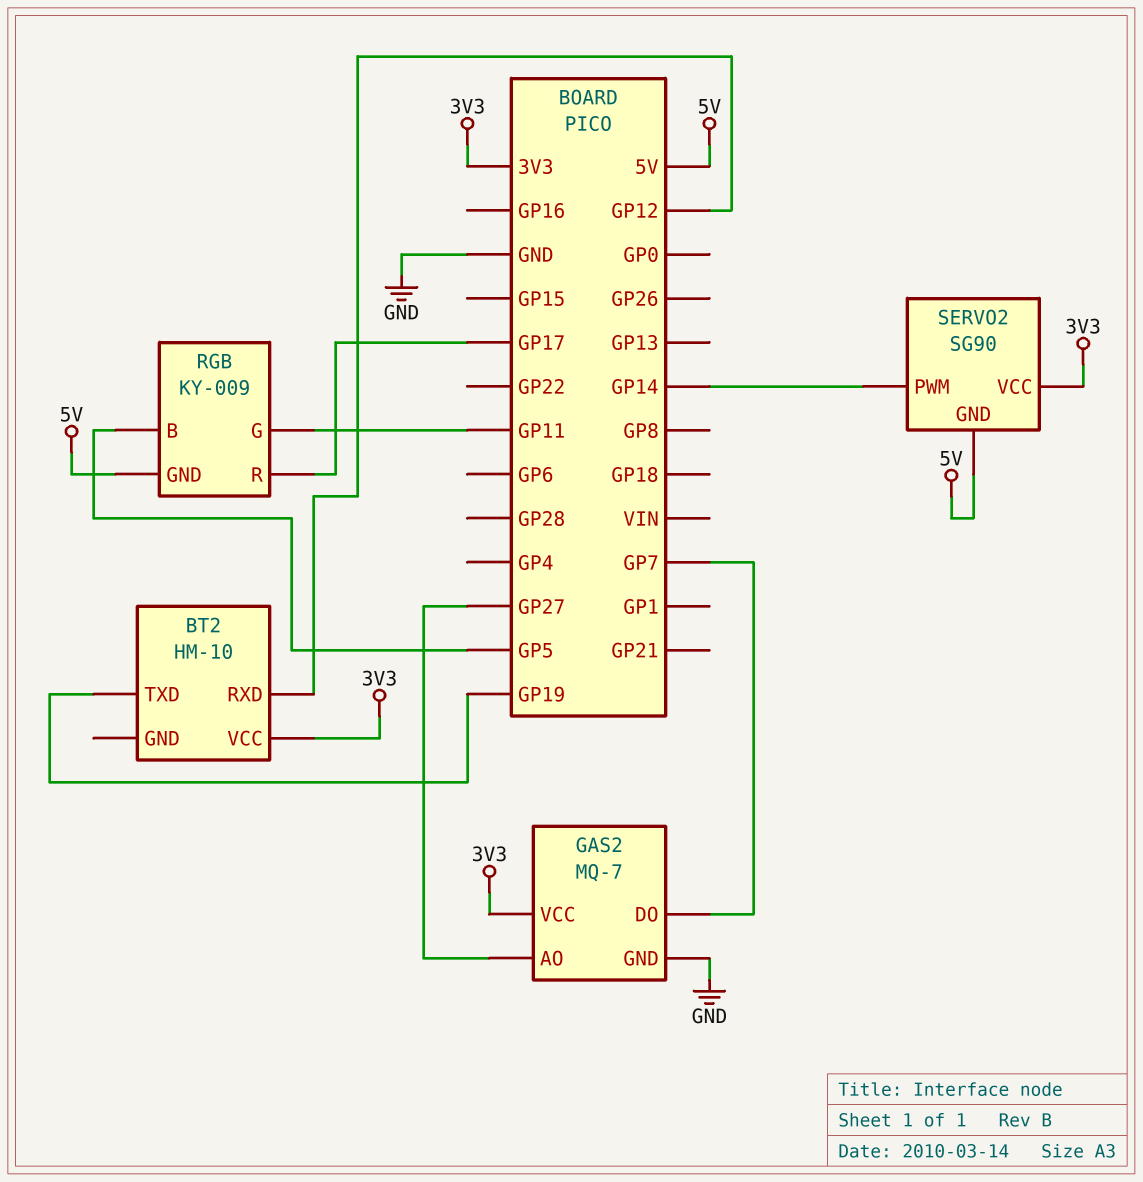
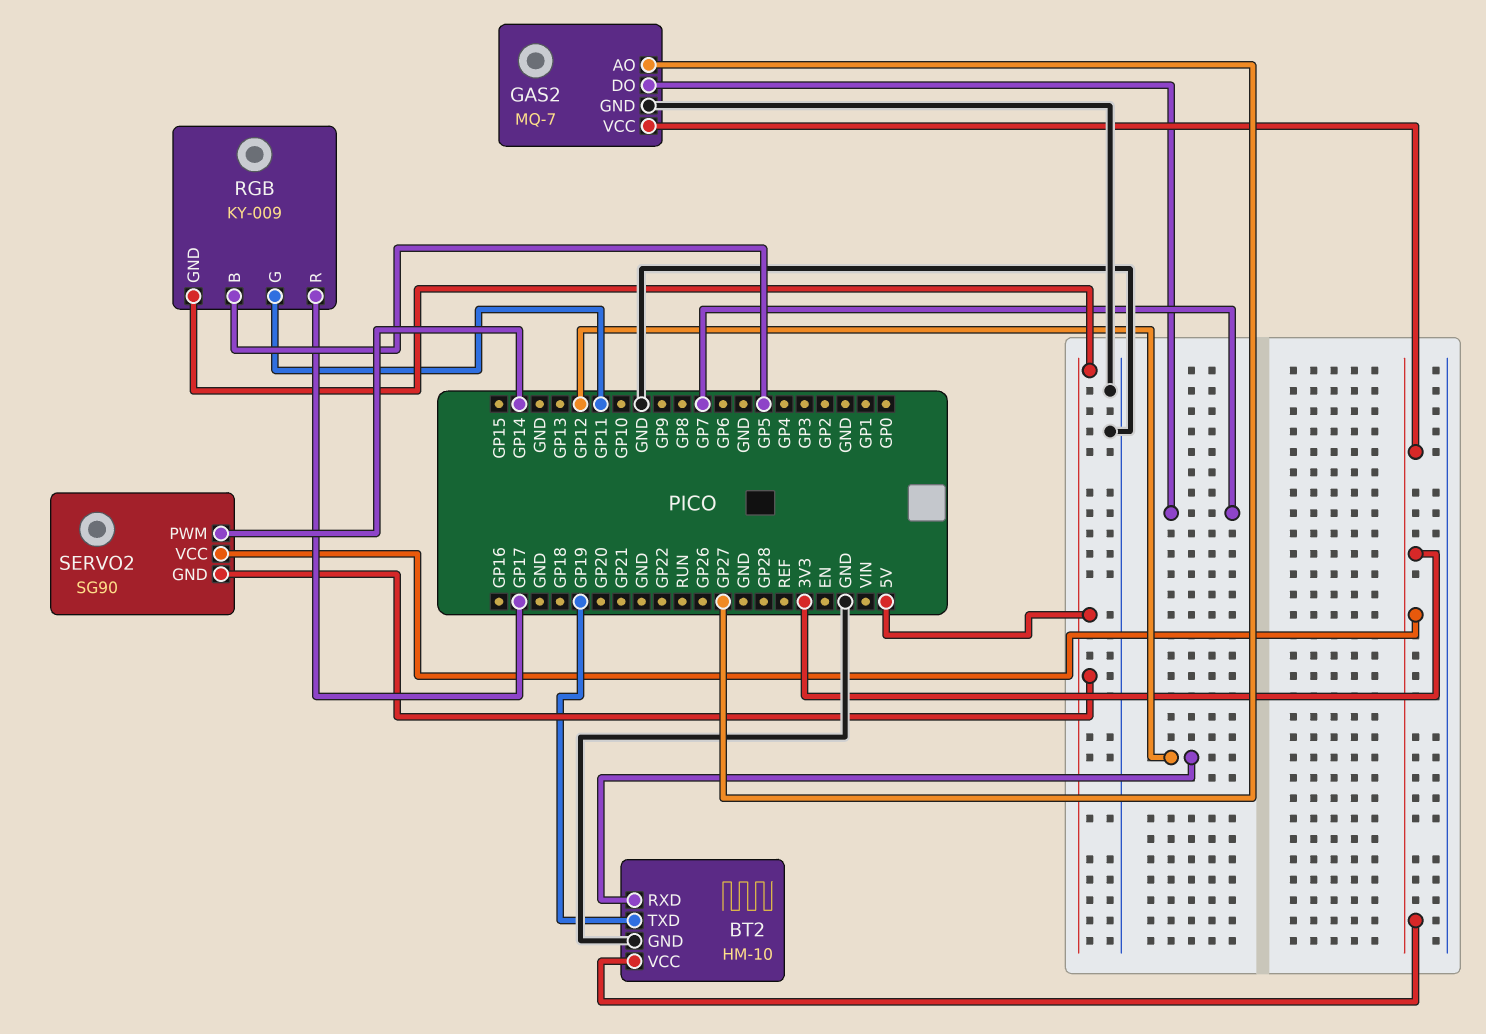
BT2 pin GND: none -> GND

